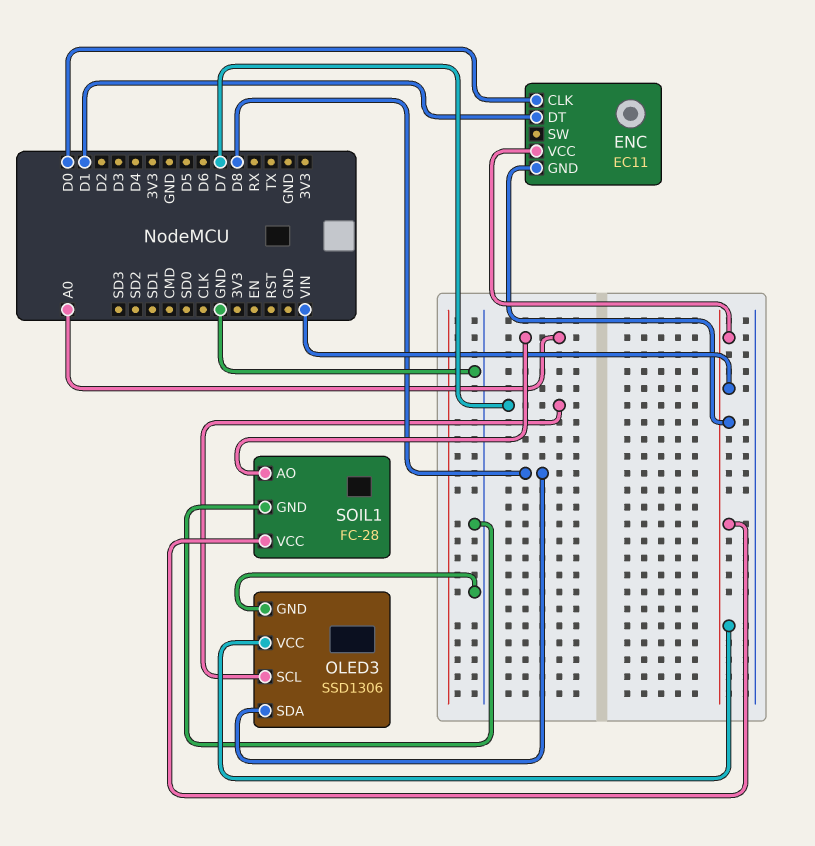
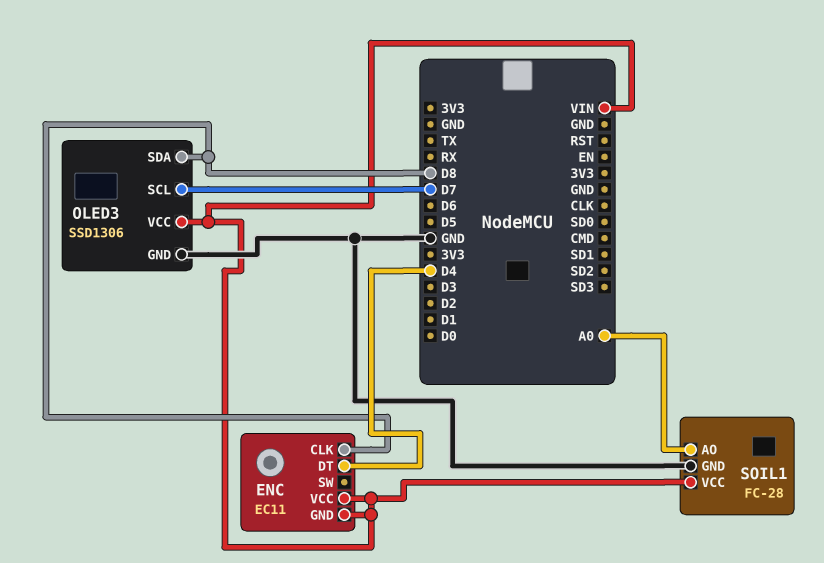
ENC pin CLK: D0 -> D8
ENC pin DT: D1 -> D4

